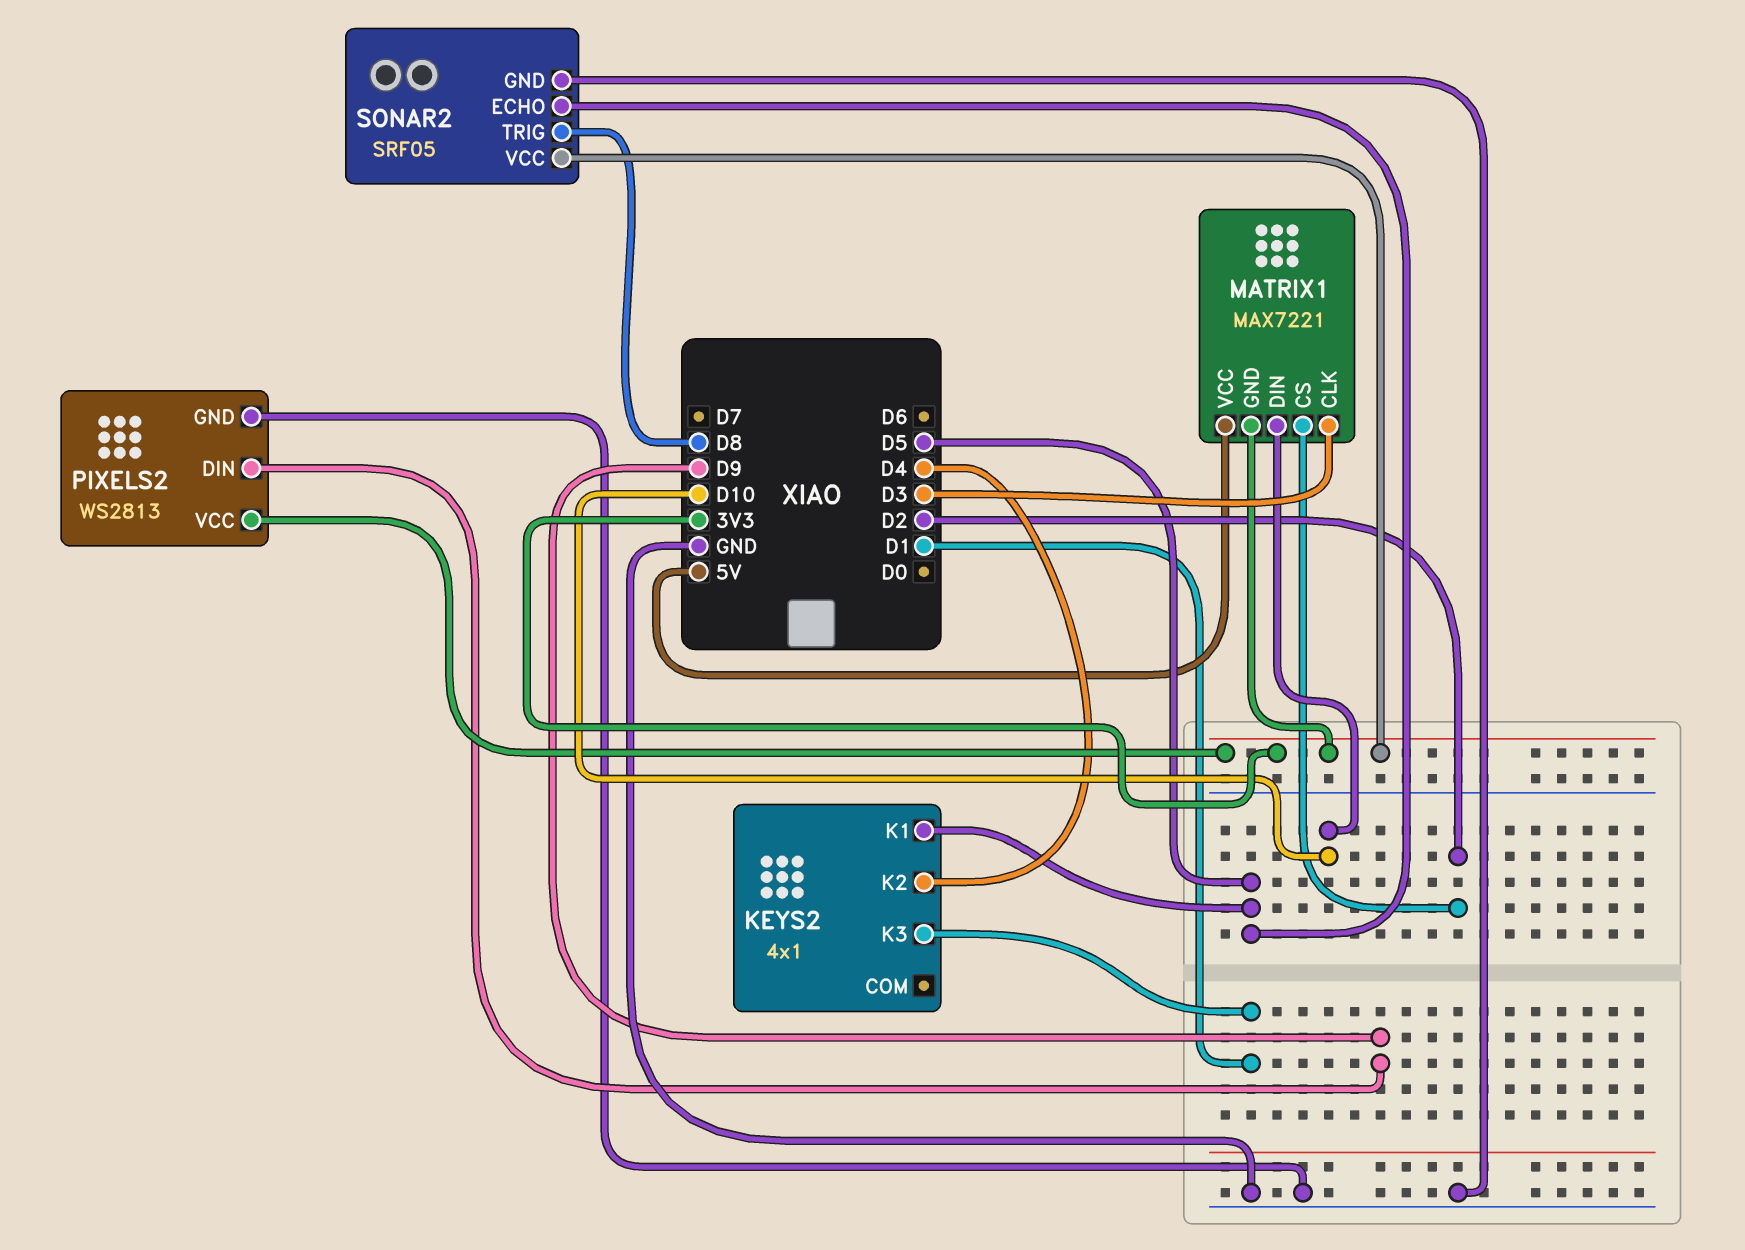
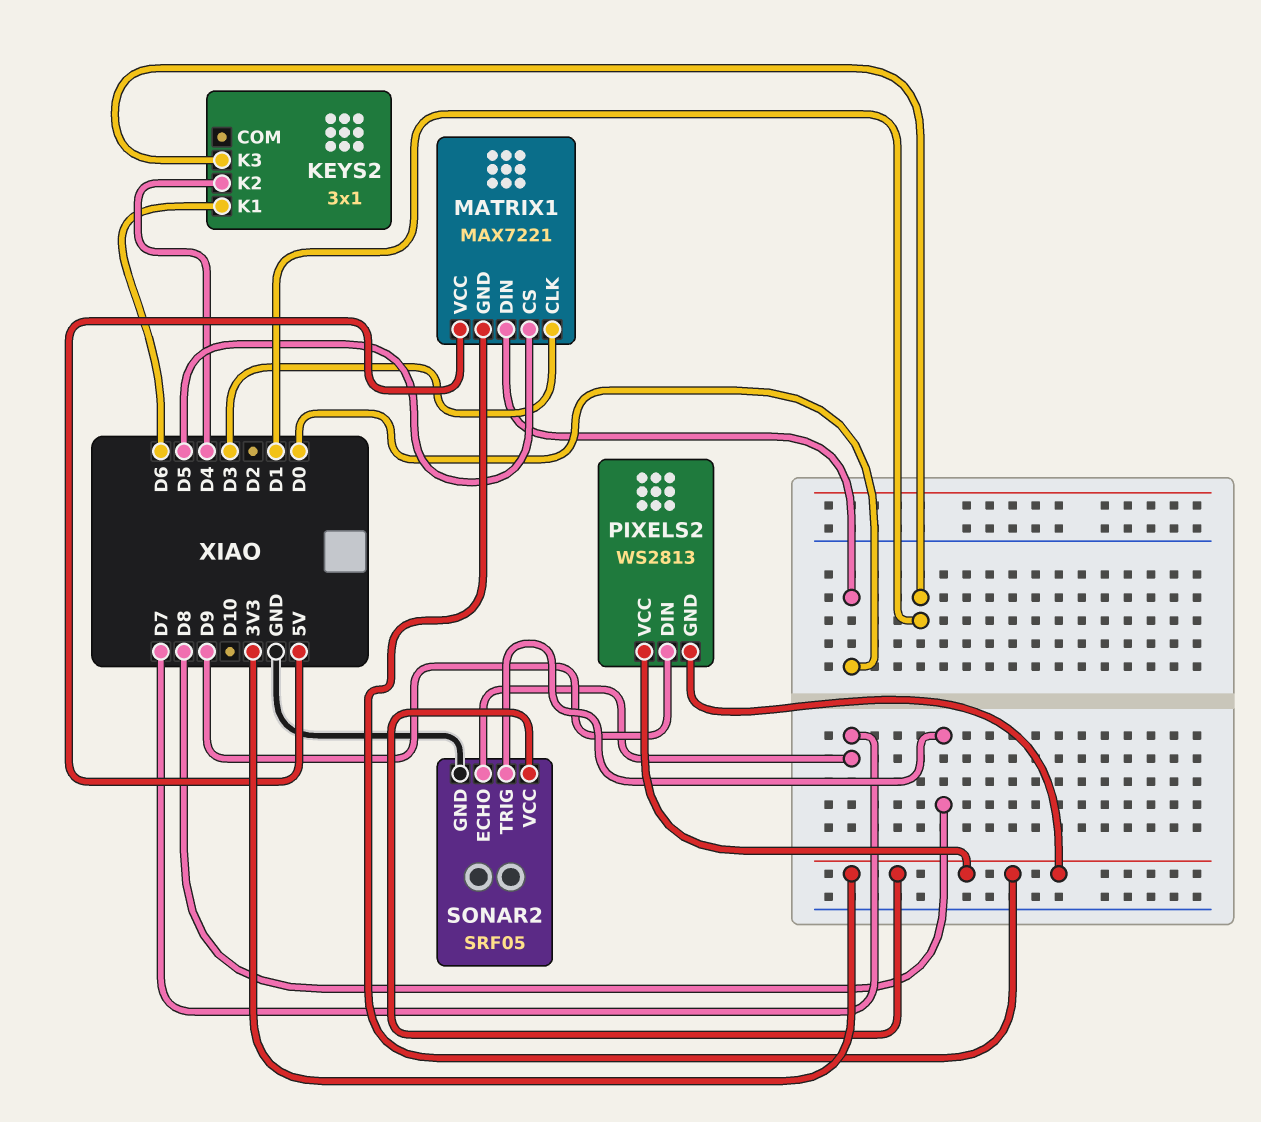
KEYS2: 4x1 -> 3x1
KEYS2 pin K1: D5 -> D6
MATRIX1 pin CS: D2 -> D5
MATRIX1 pin DIN: D10 -> D0
PIXELS2 pin GND: GND -> 3V3
SONAR2 pin ECHO: D5 -> D7

